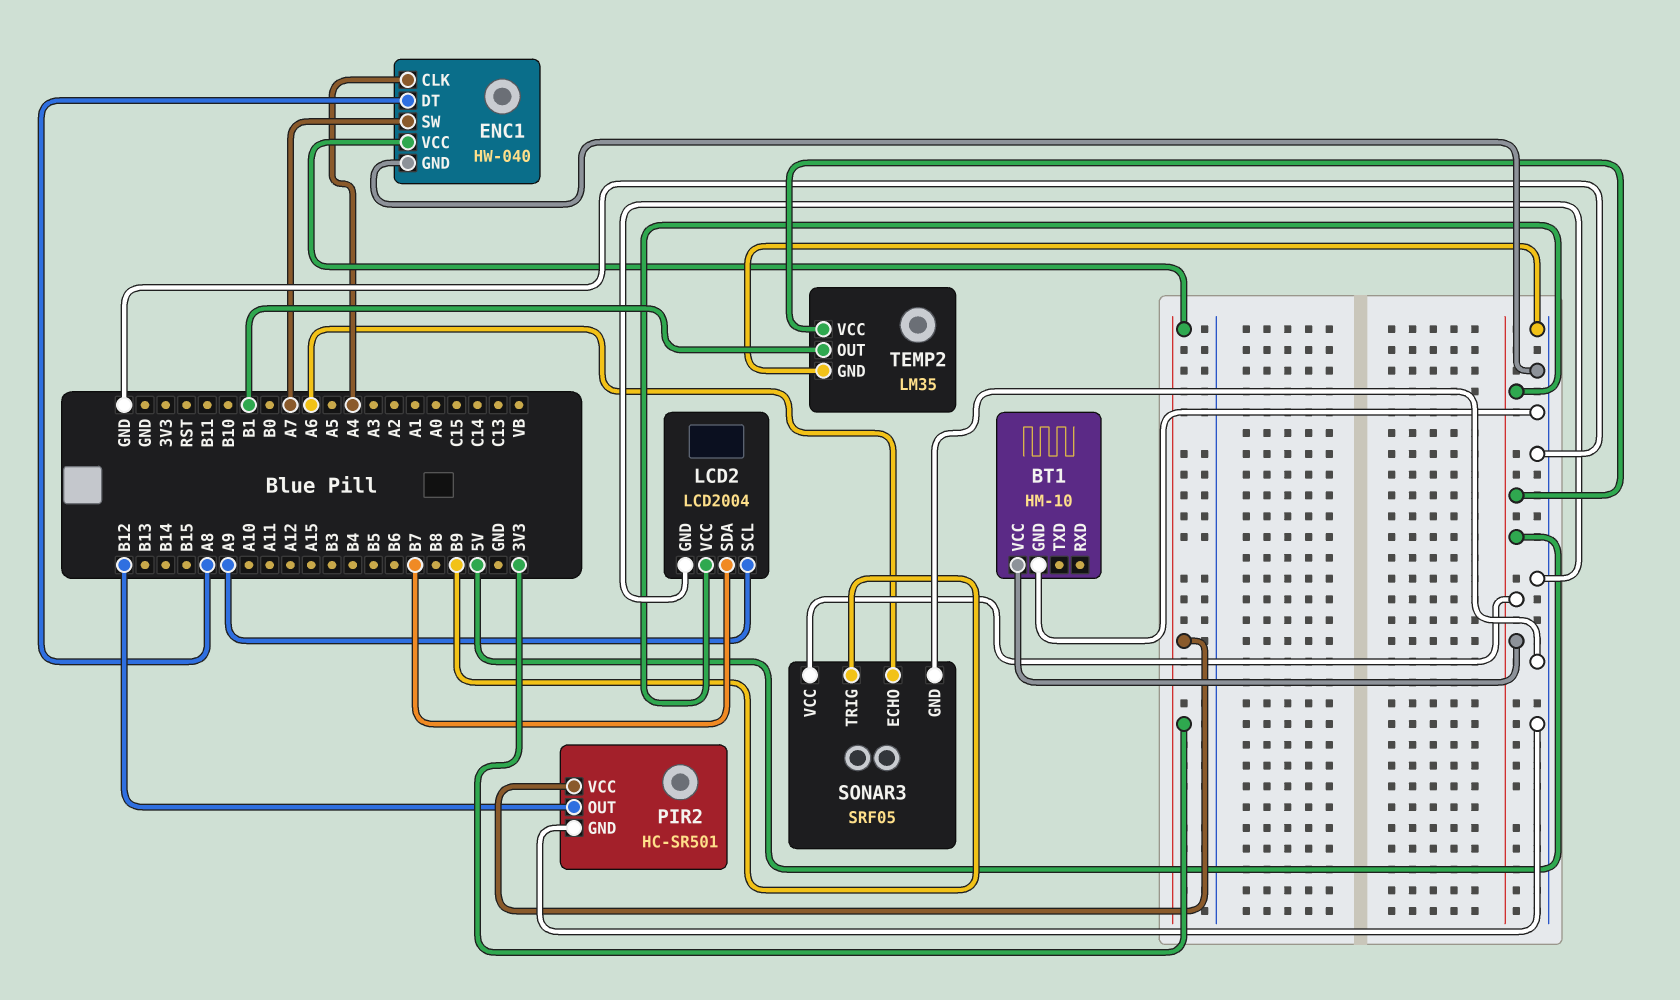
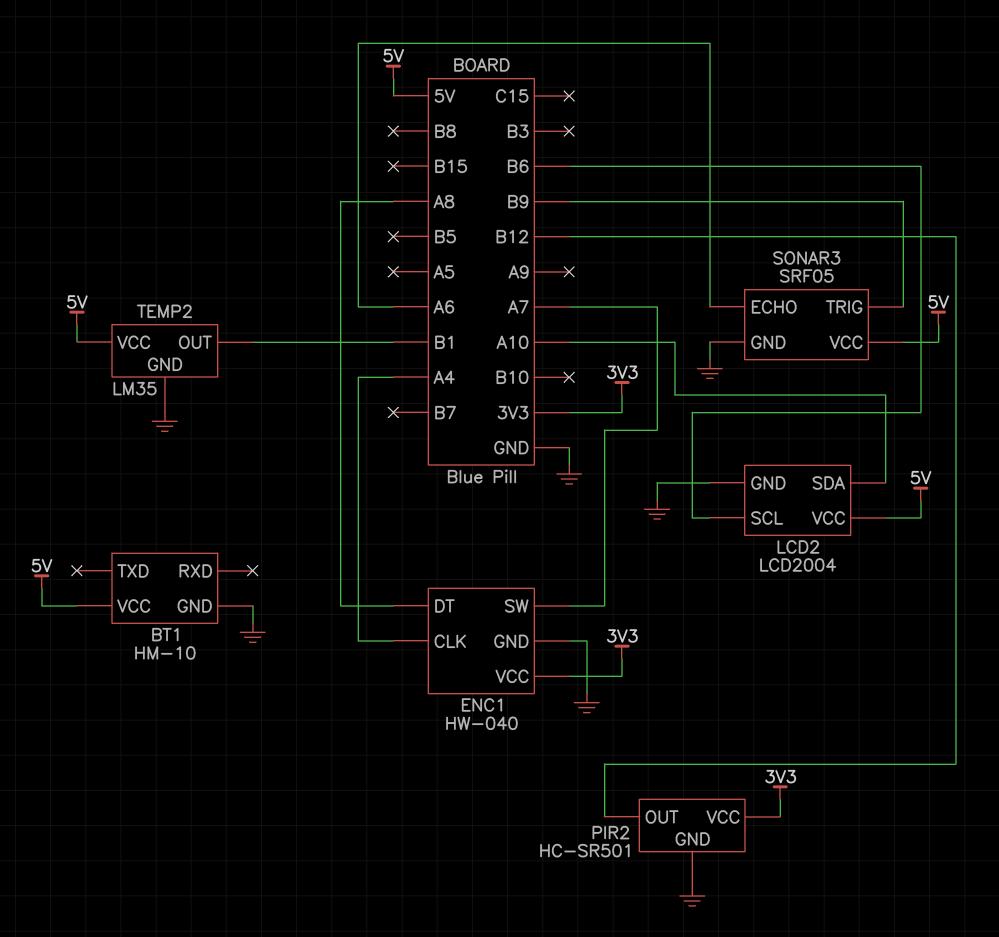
LCD2 pin SCL: A9 -> B6
LCD2 pin SDA: B7 -> A10

